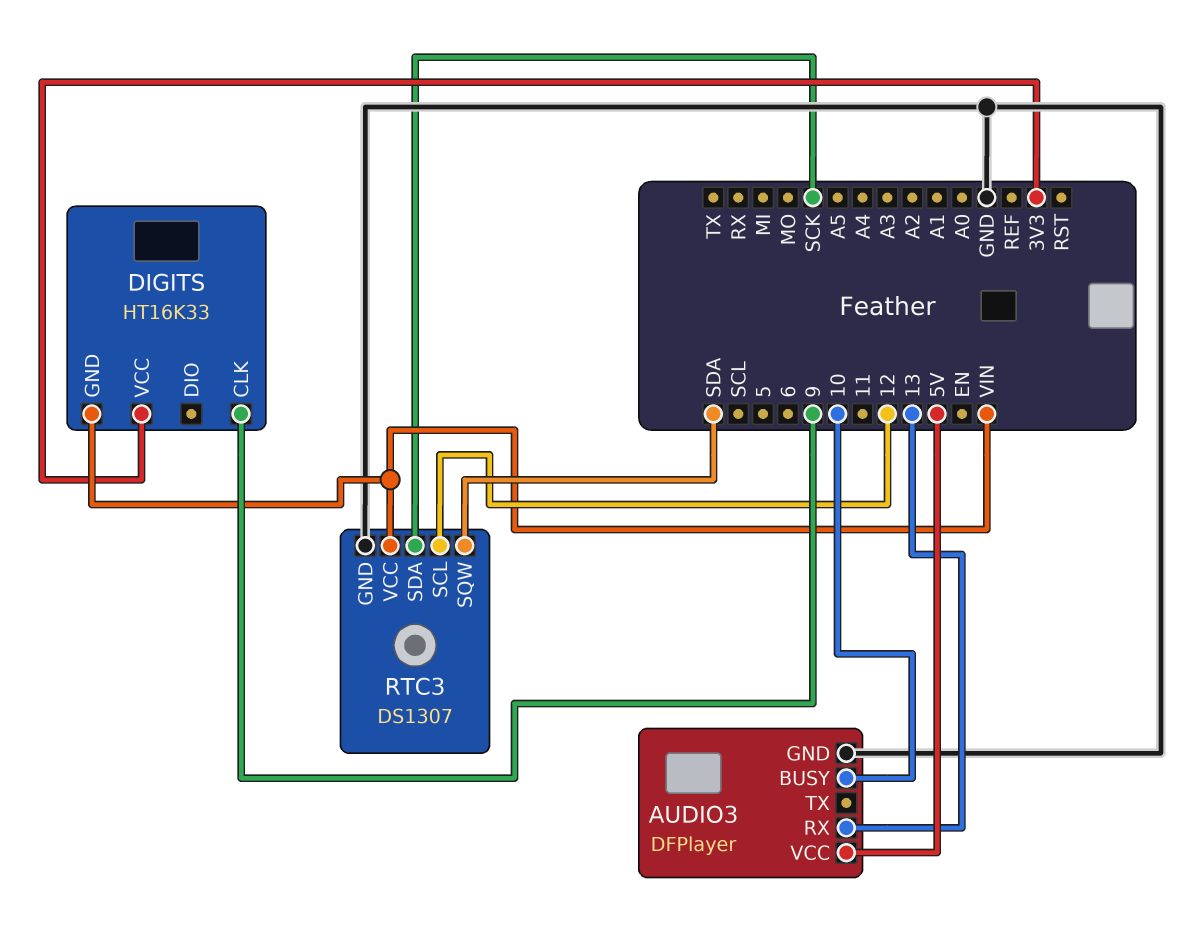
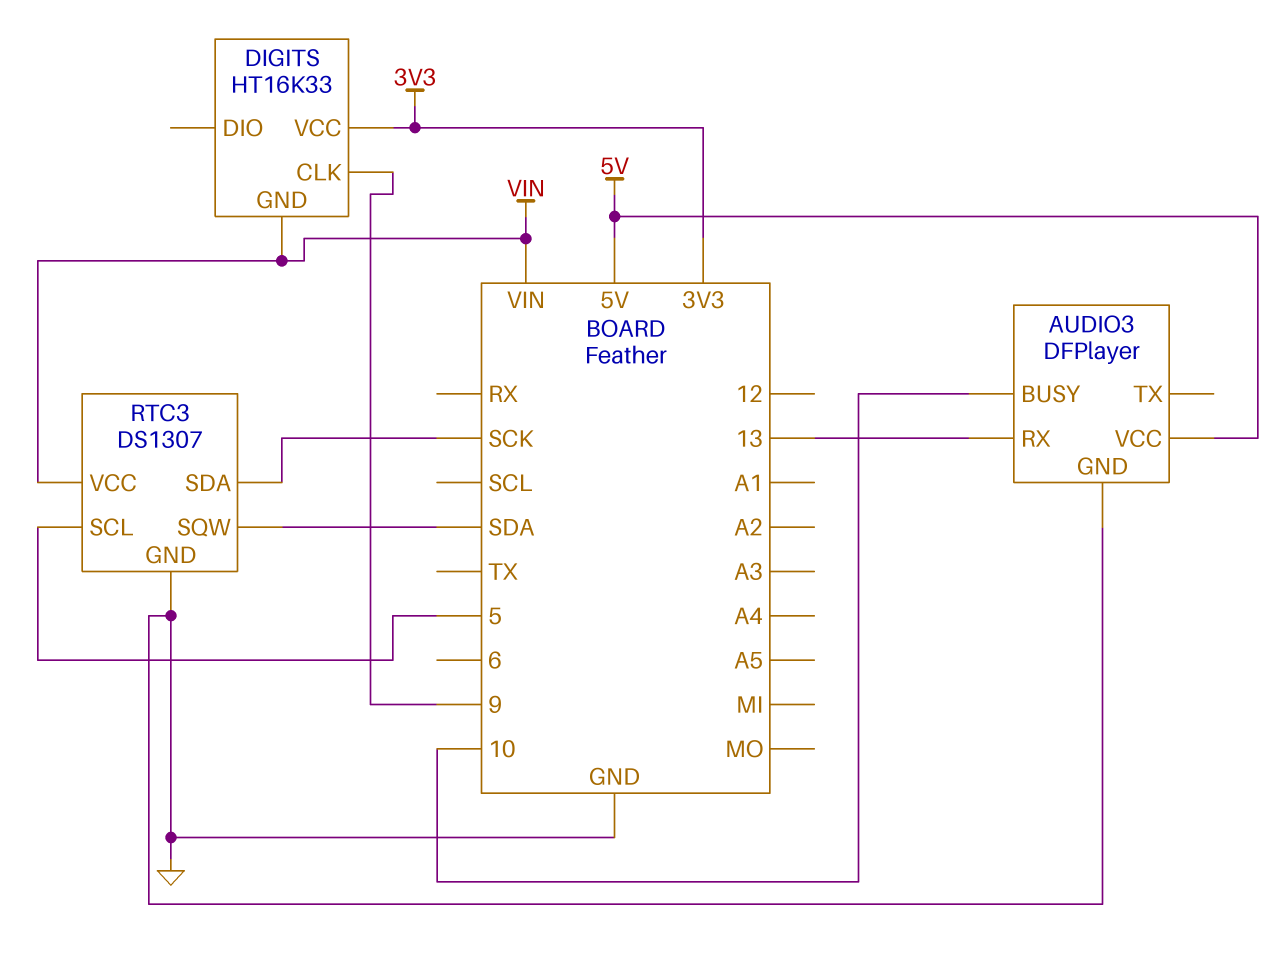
RTC3 pin SCL: 12 -> 5

